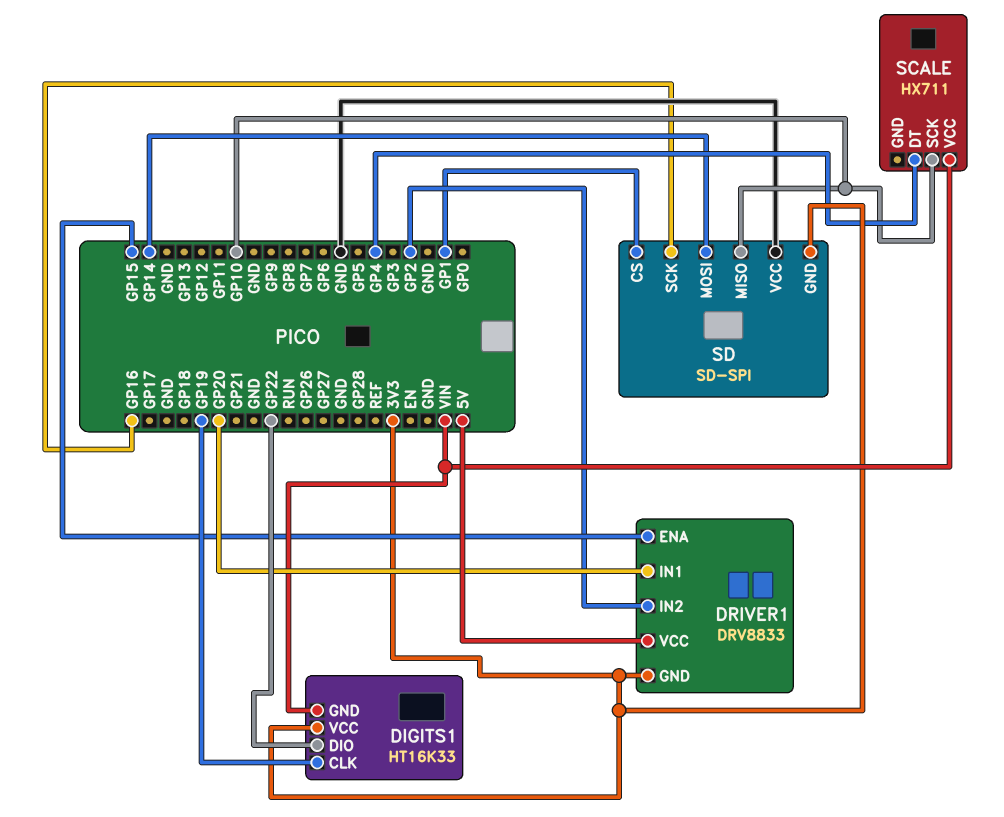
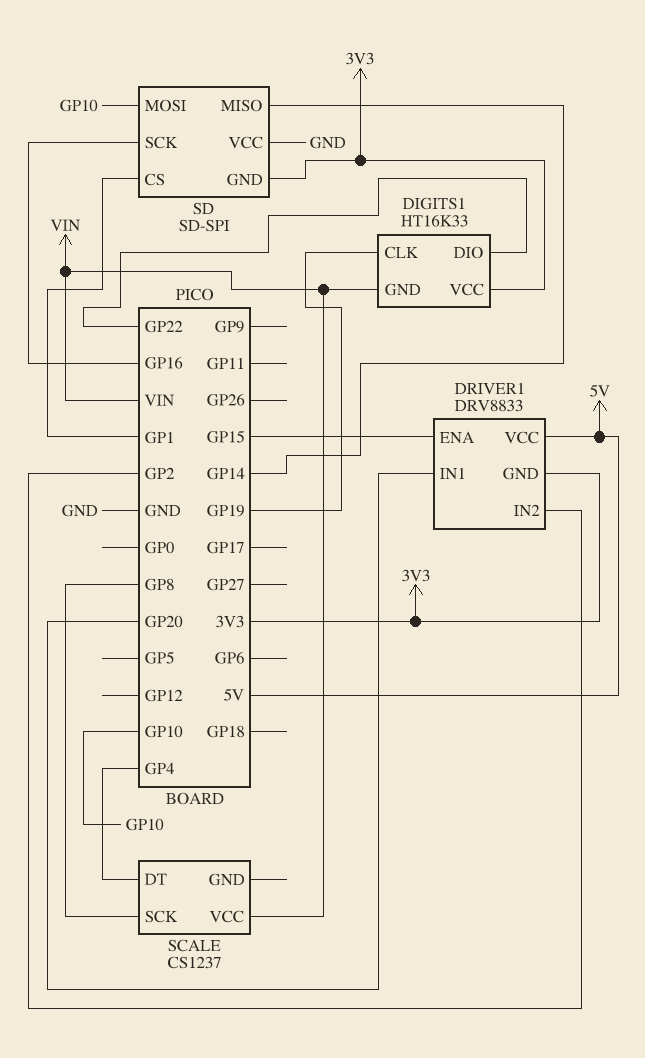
SCALE: HX711 -> CS1237
SCALE pin SCK: GP10 -> GP8
SD pin MISO: GP10 -> GP14
SD pin MOSI: GP14 -> GP10

